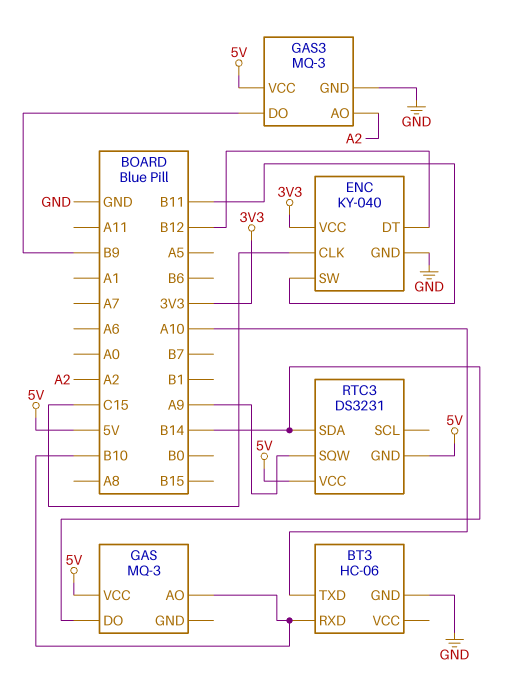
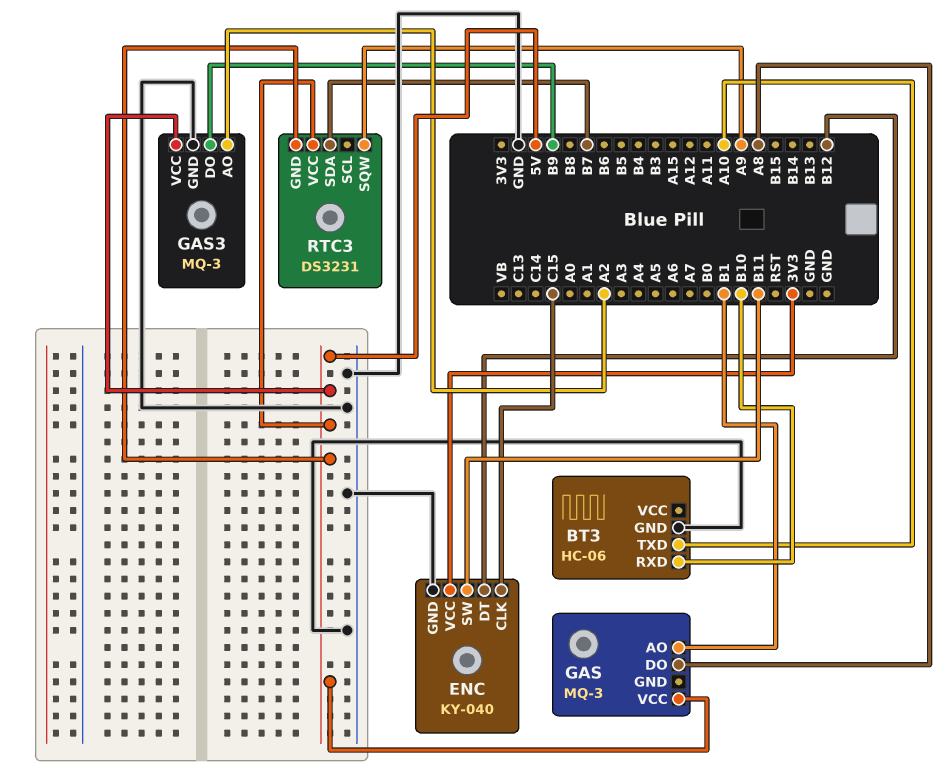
GAS pin AO: B10 -> B1
GAS pin DO: B14 -> A8
RTC3 pin SDA: B14 -> B7

